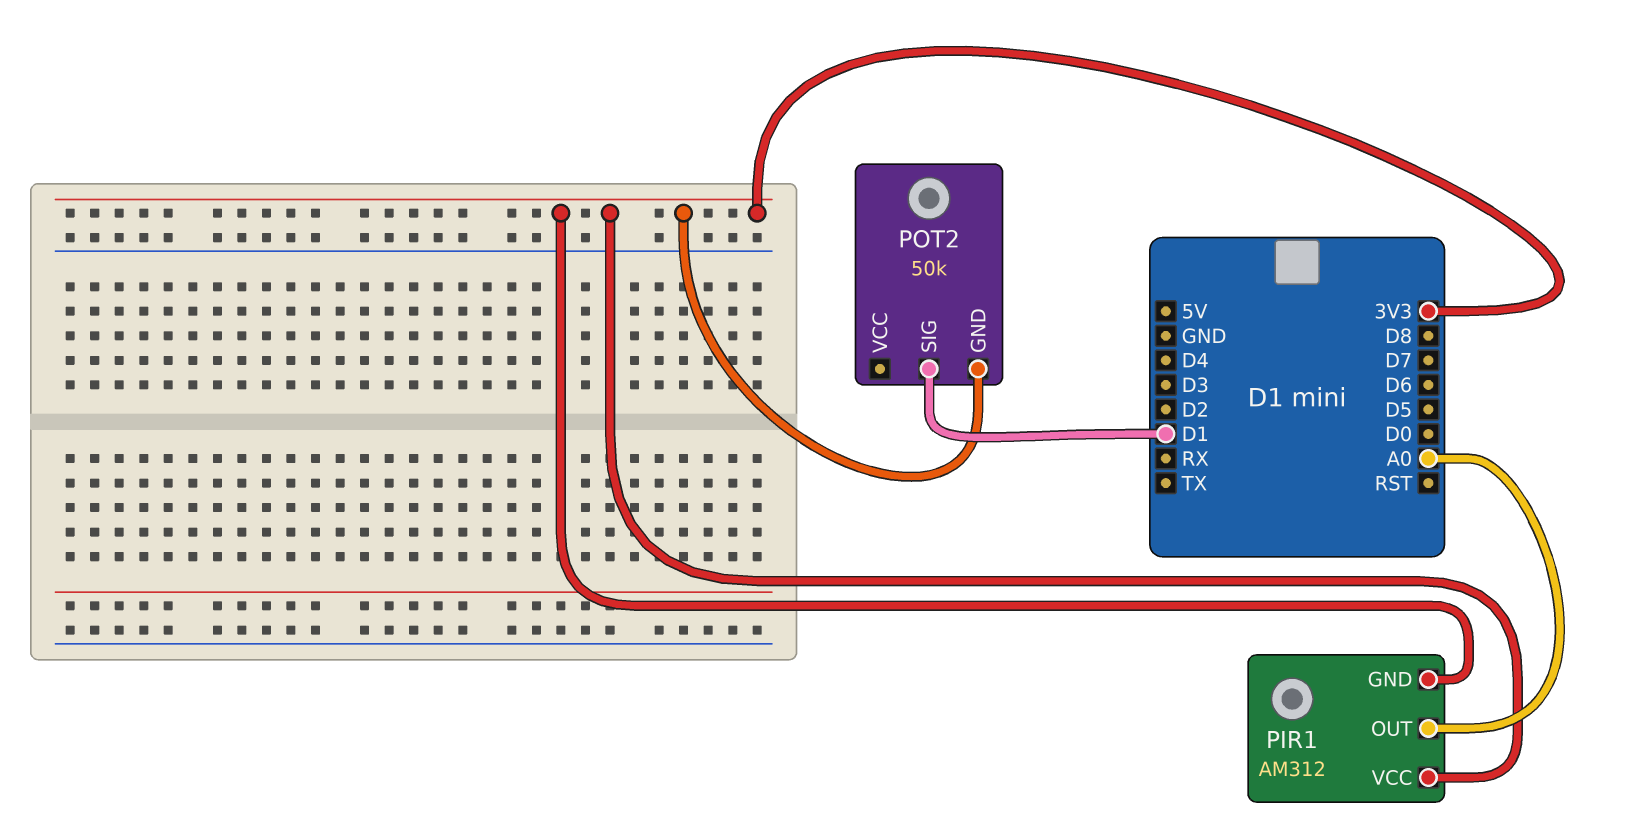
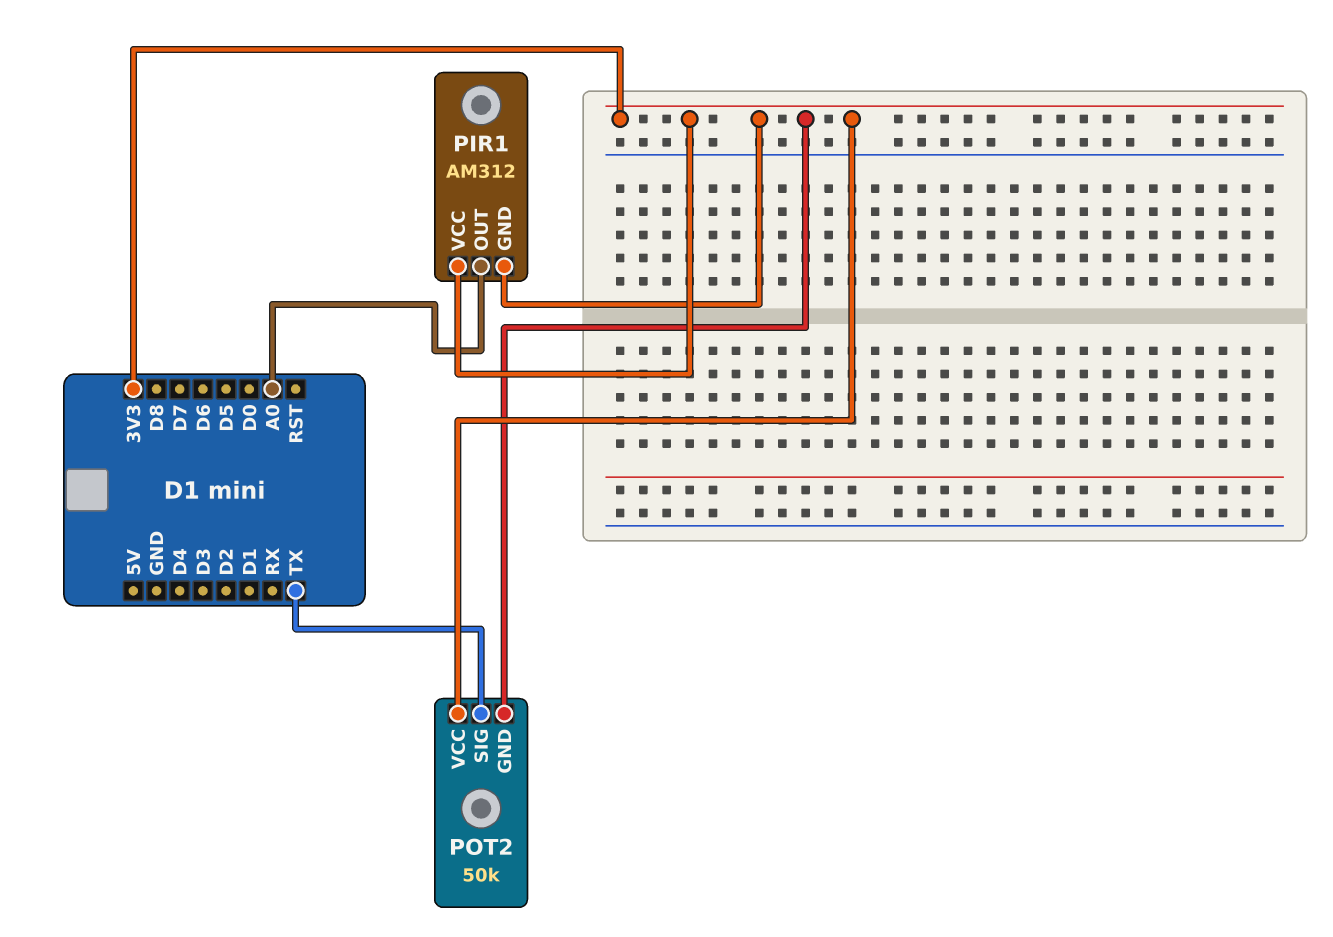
POT2 pin SIG: D1 -> TX
POT2 pin VCC: none -> 3V3

